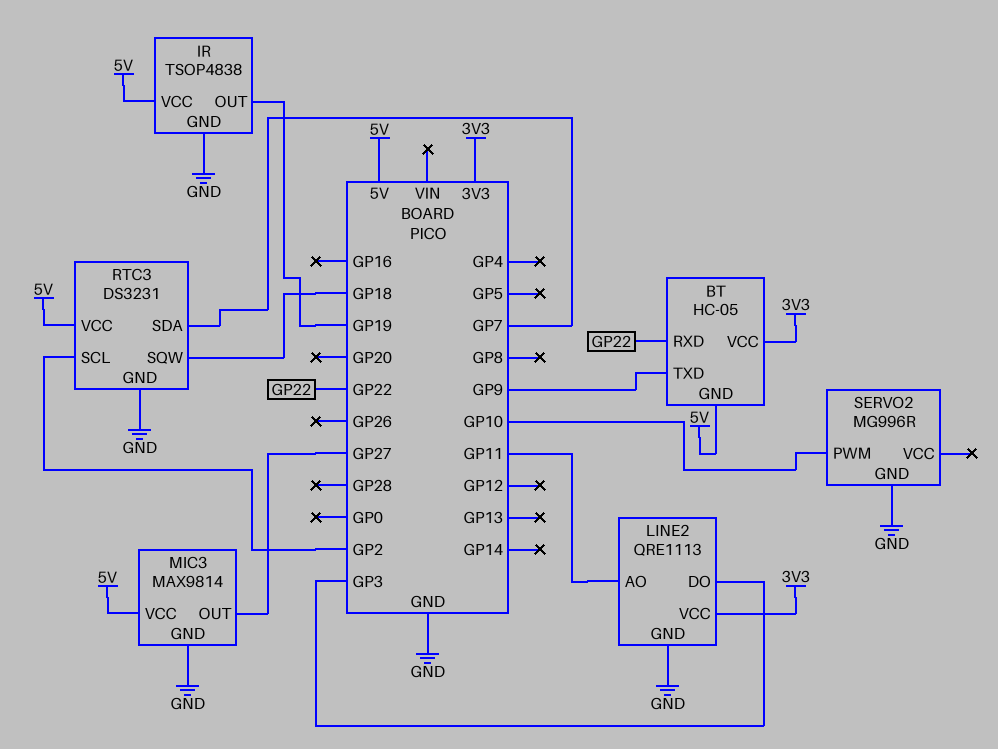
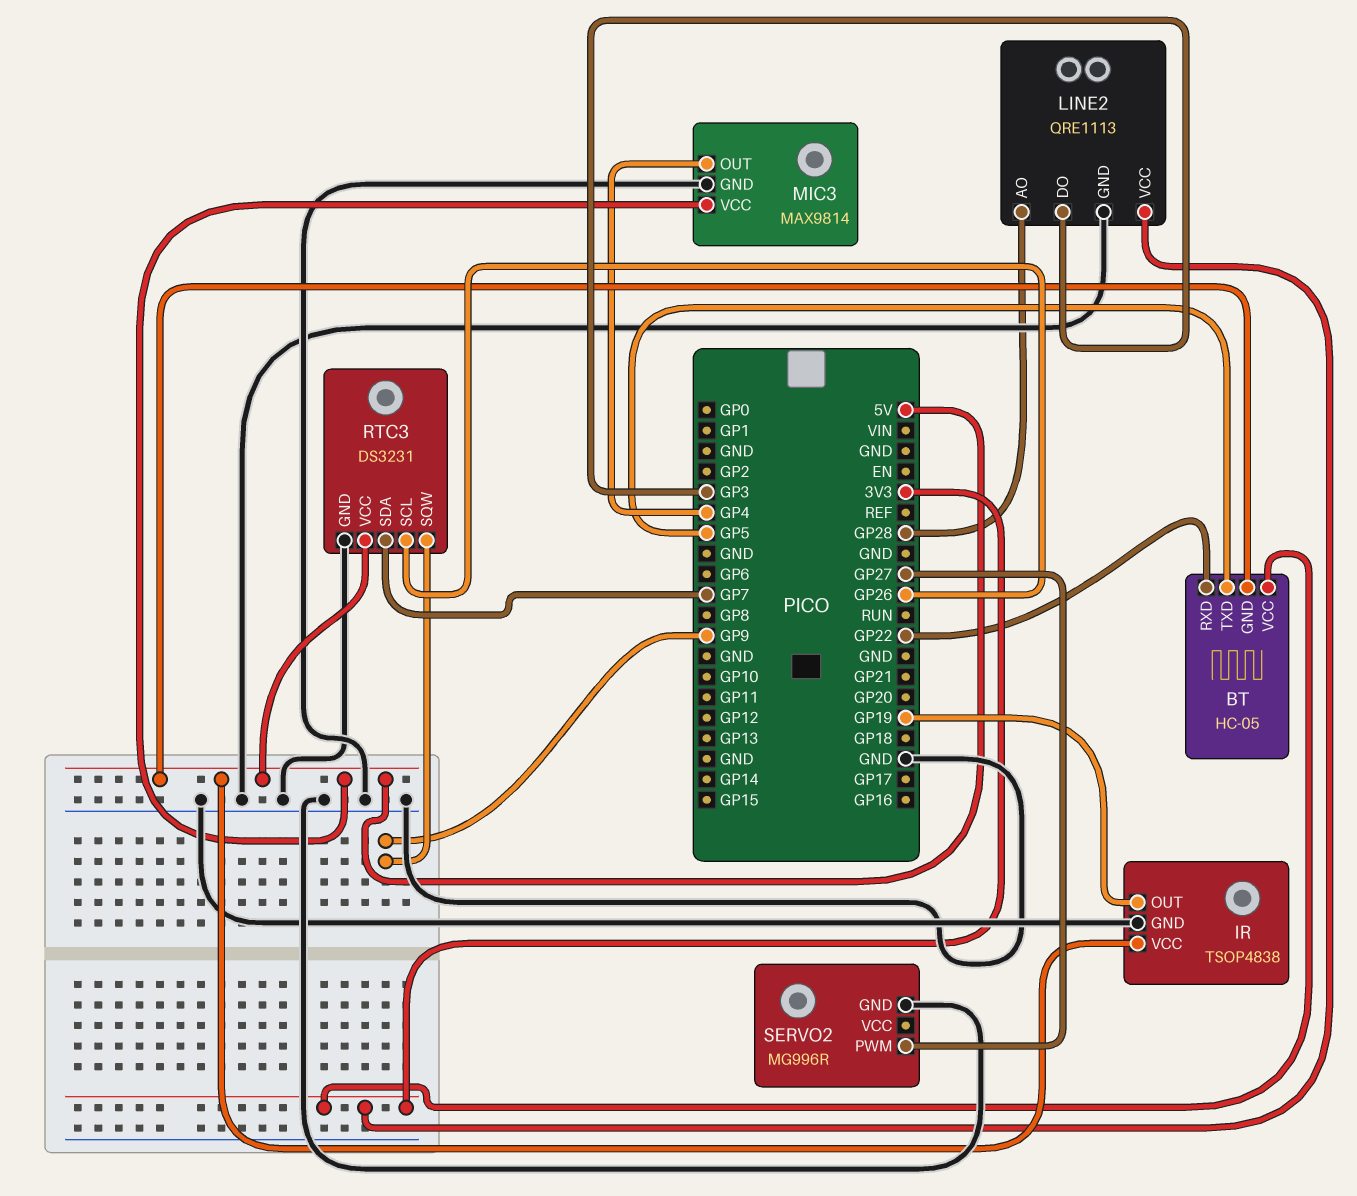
BT pin TXD: GP9 -> GP5
LINE2 pin AO: GP11 -> GP28
MIC3 pin OUT: GP27 -> GP4
RTC3 pin SCL: GP2 -> GP26
RTC3 pin SQW: GP18 -> GP9
SERVO2 pin PWM: GP10 -> GP27

